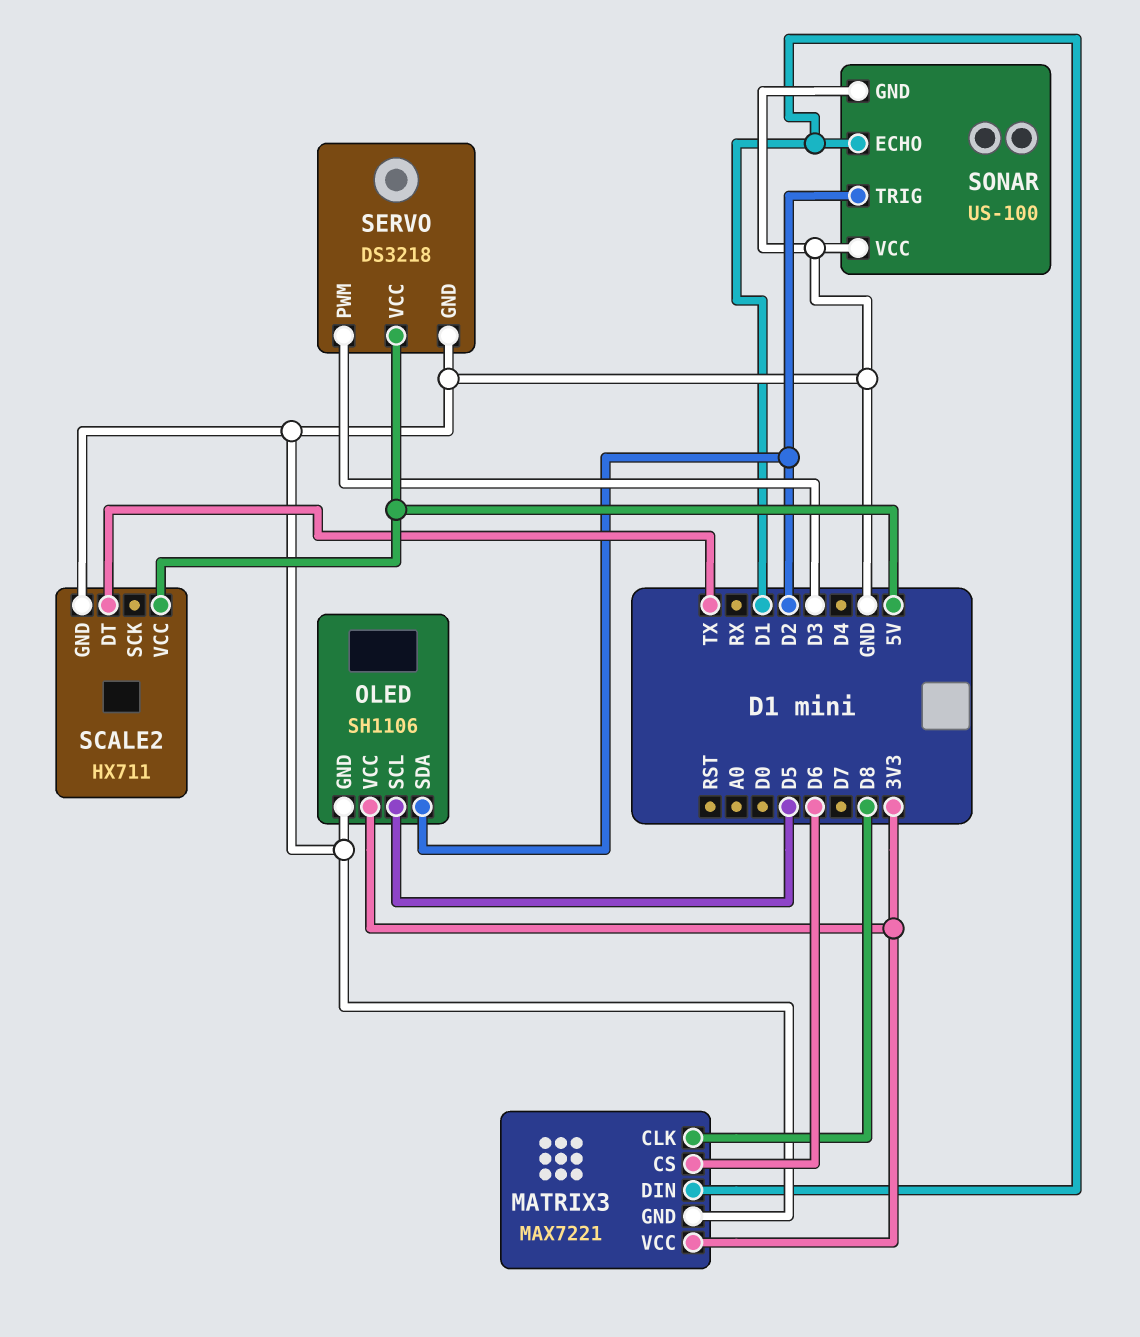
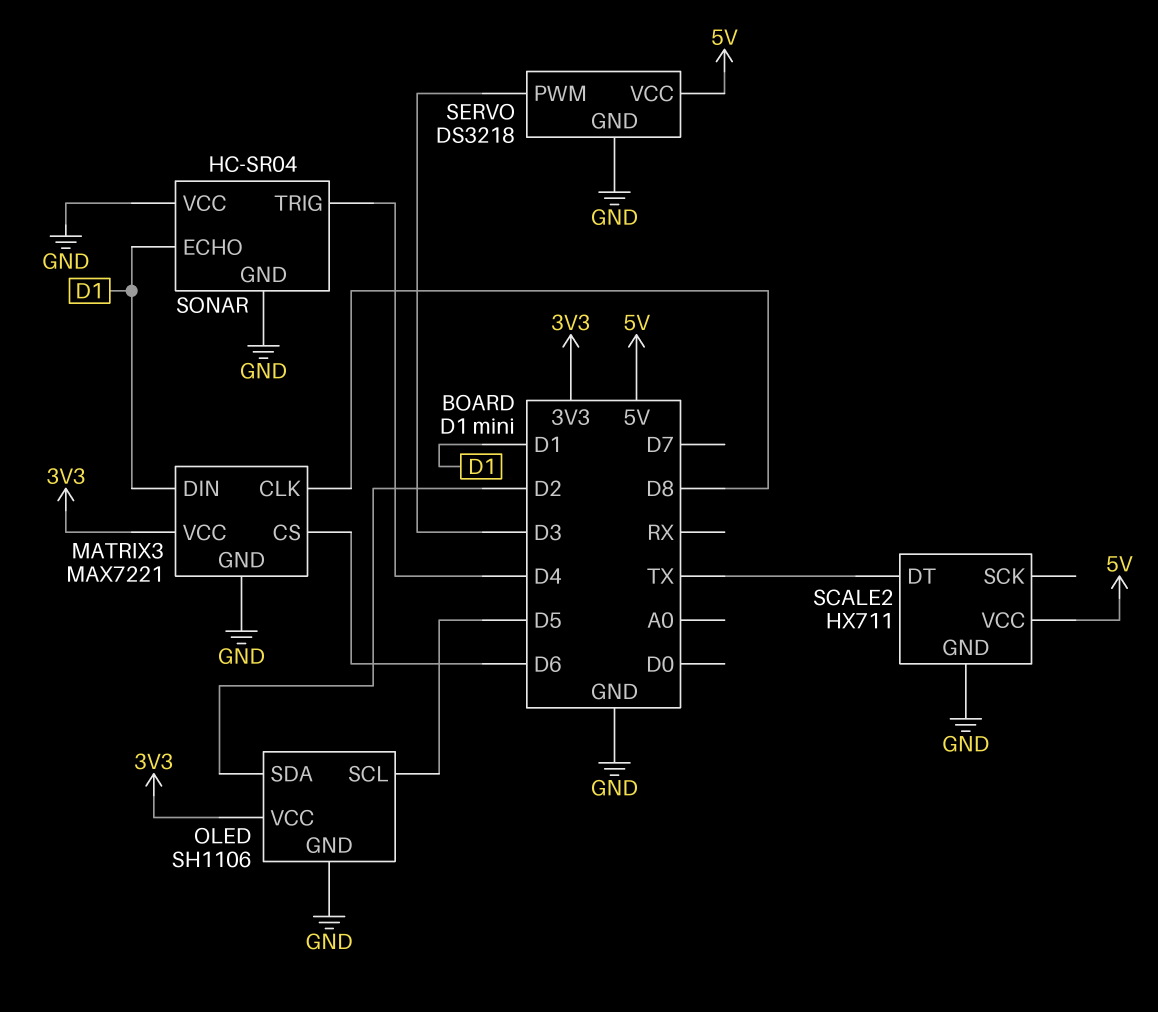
SONAR: US-100 -> HC-SR04
SONAR pin TRIG: D2 -> D4

